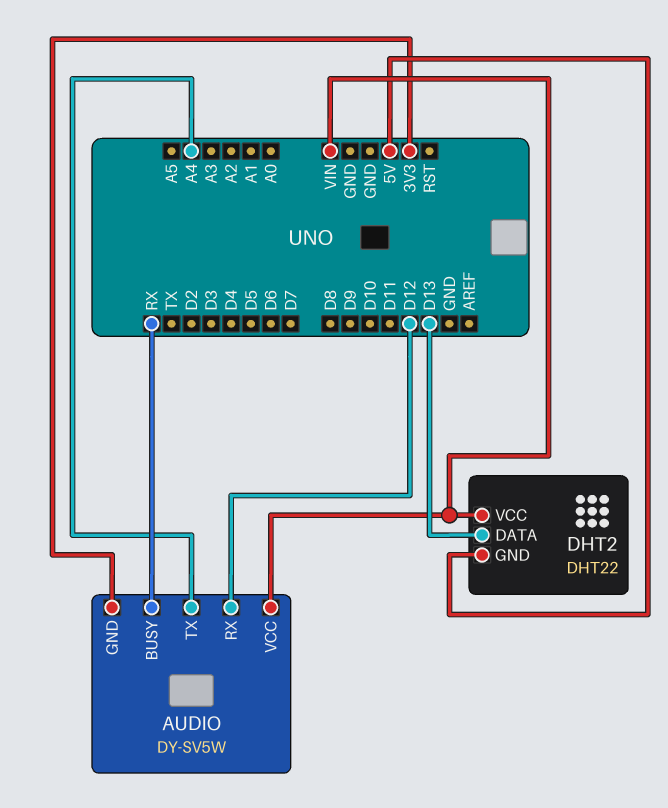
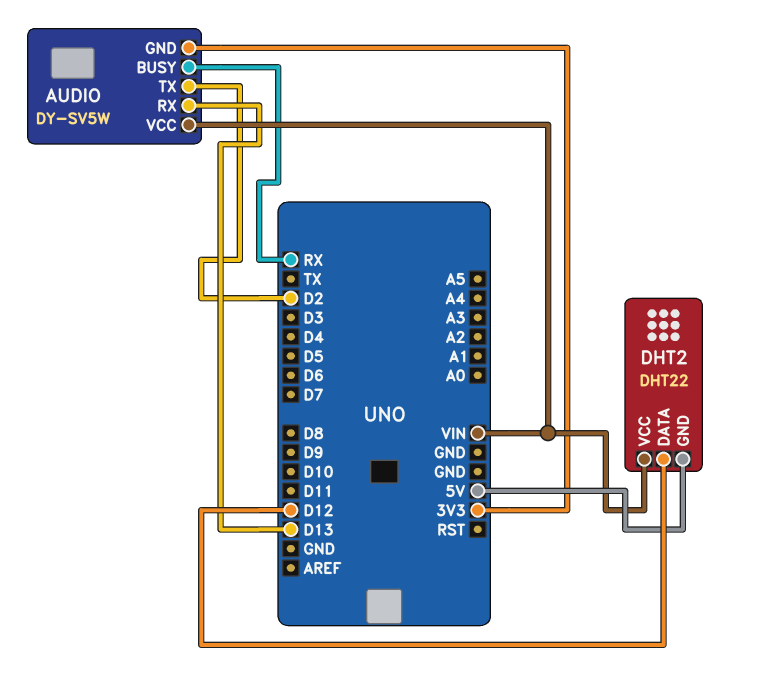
AUDIO pin RX: D12 -> D13
AUDIO pin TX: A4 -> D2
DHT2 pin DATA: D13 -> D12

